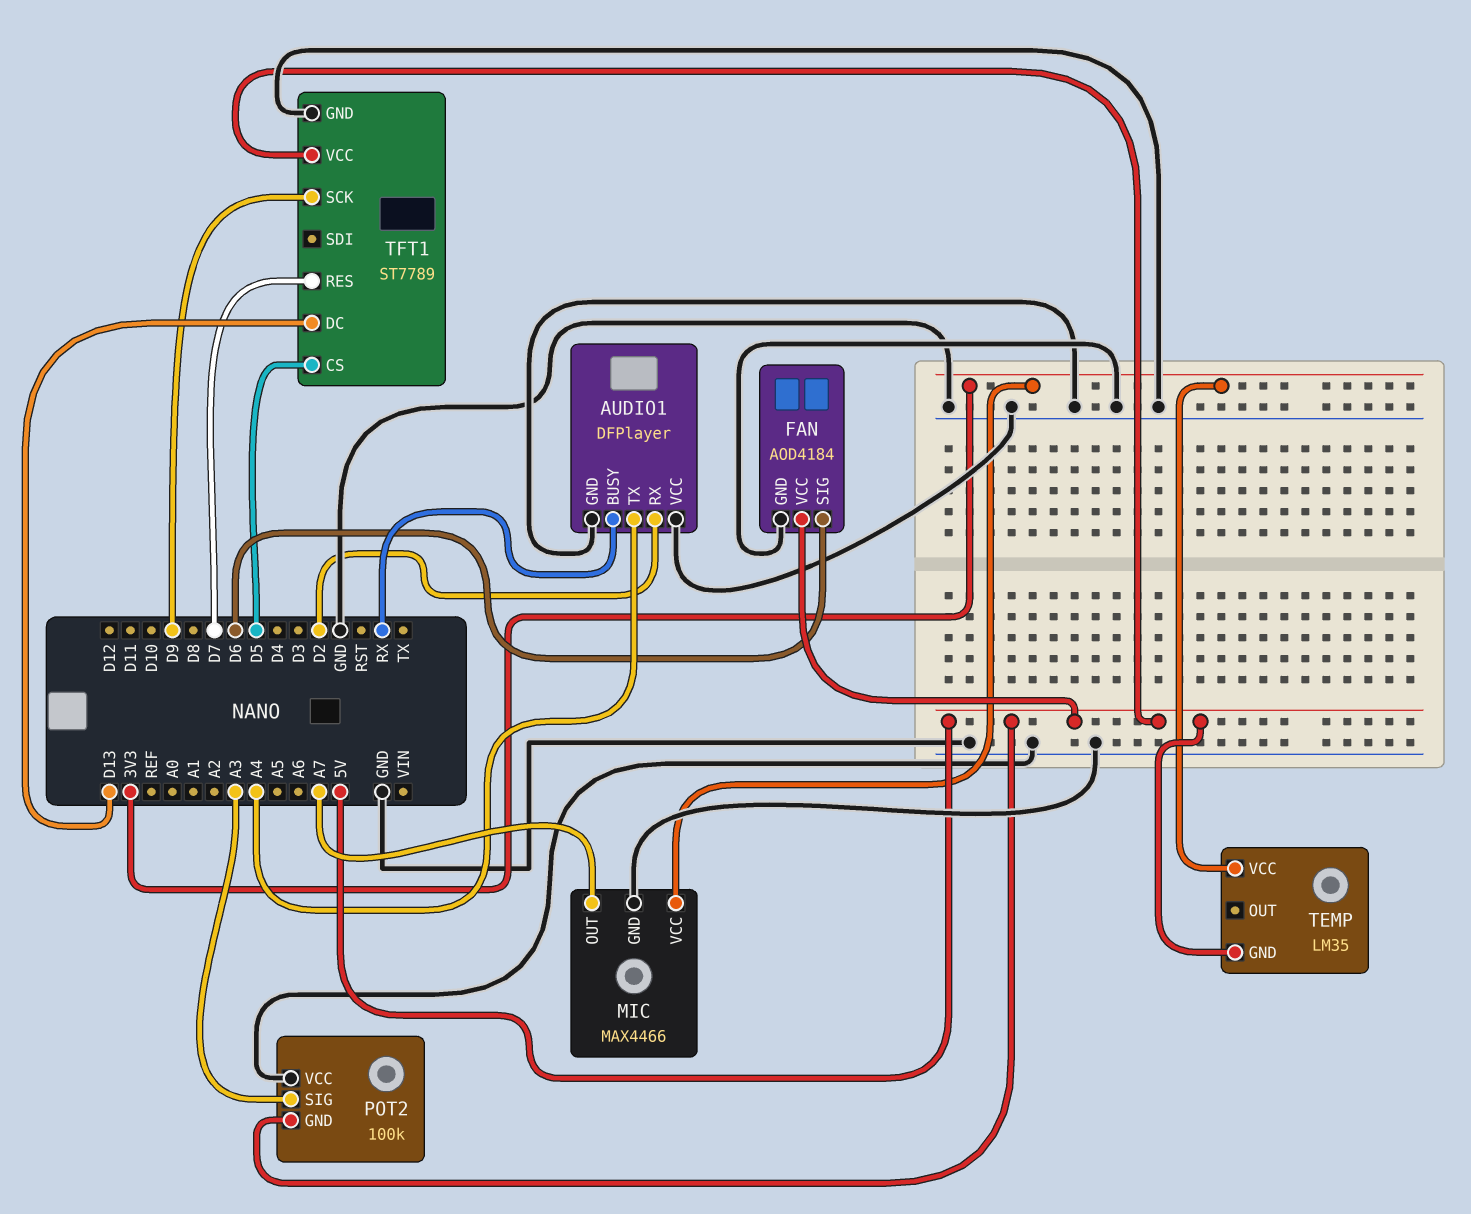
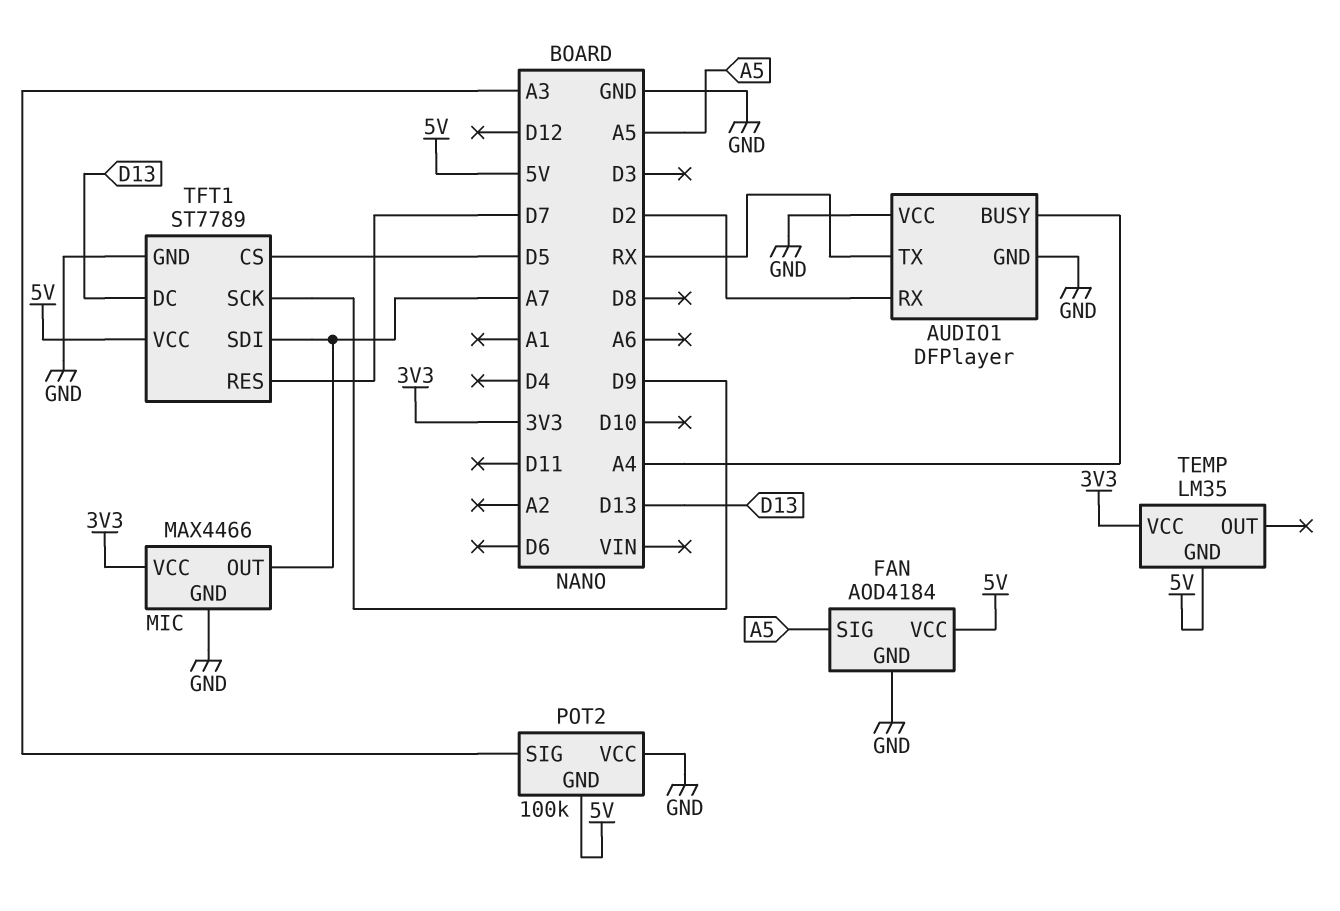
AUDIO1 pin BUSY: RX -> A4
AUDIO1 pin TX: A4 -> RX
FAN pin SIG: D6 -> A5
TFT1 pin SDI: none -> A7

